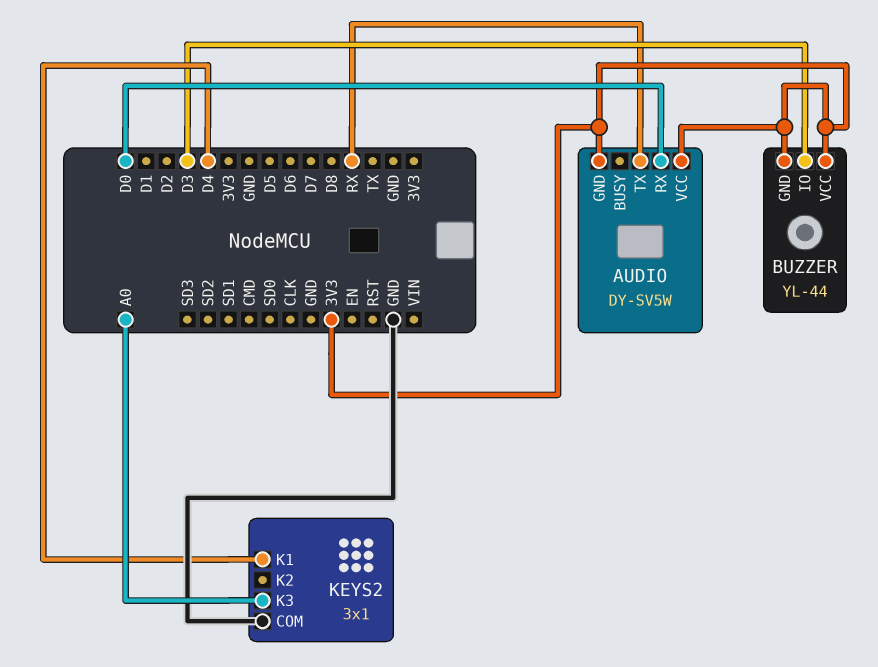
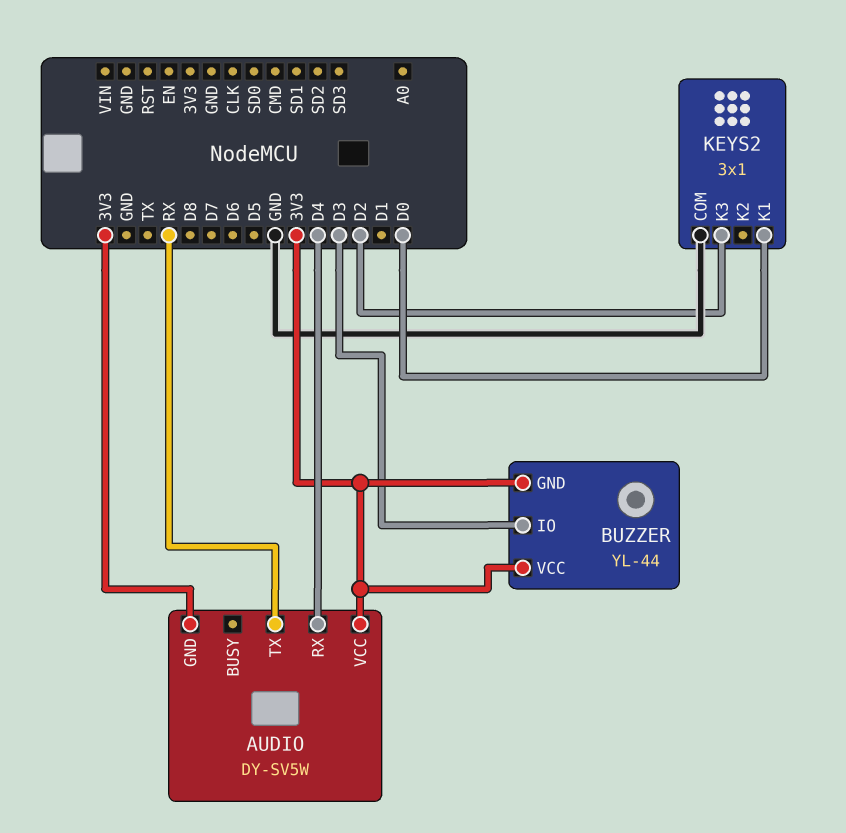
AUDIO pin RX: D0 -> D4
KEYS2 pin K1: D4 -> D0
KEYS2 pin K3: A0 -> D2

